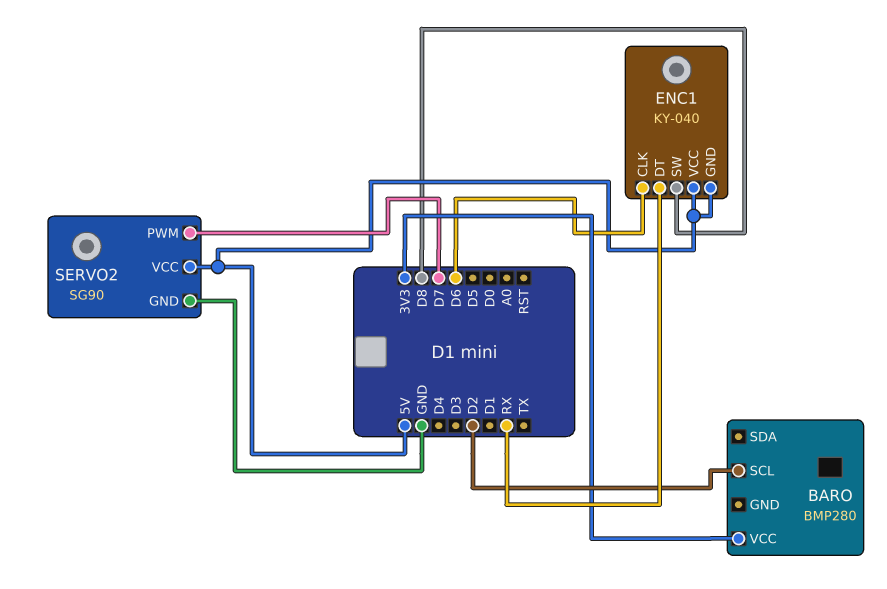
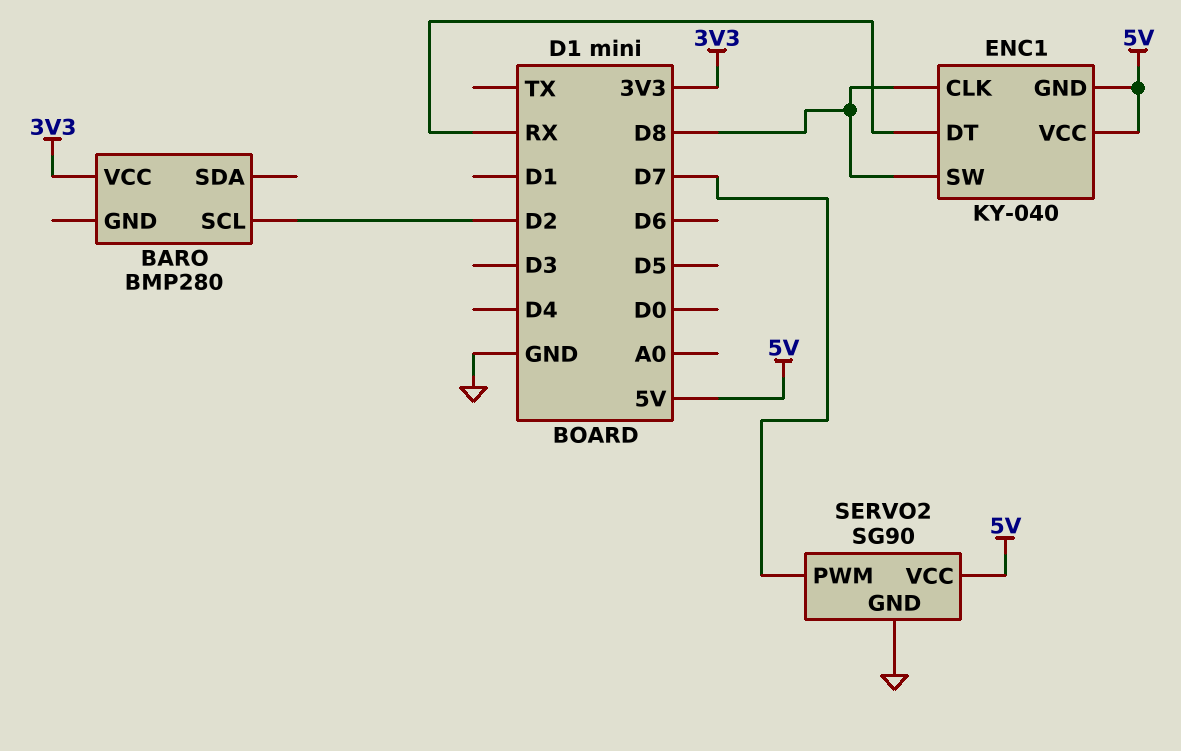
ENC1 pin CLK: D6 -> D8

